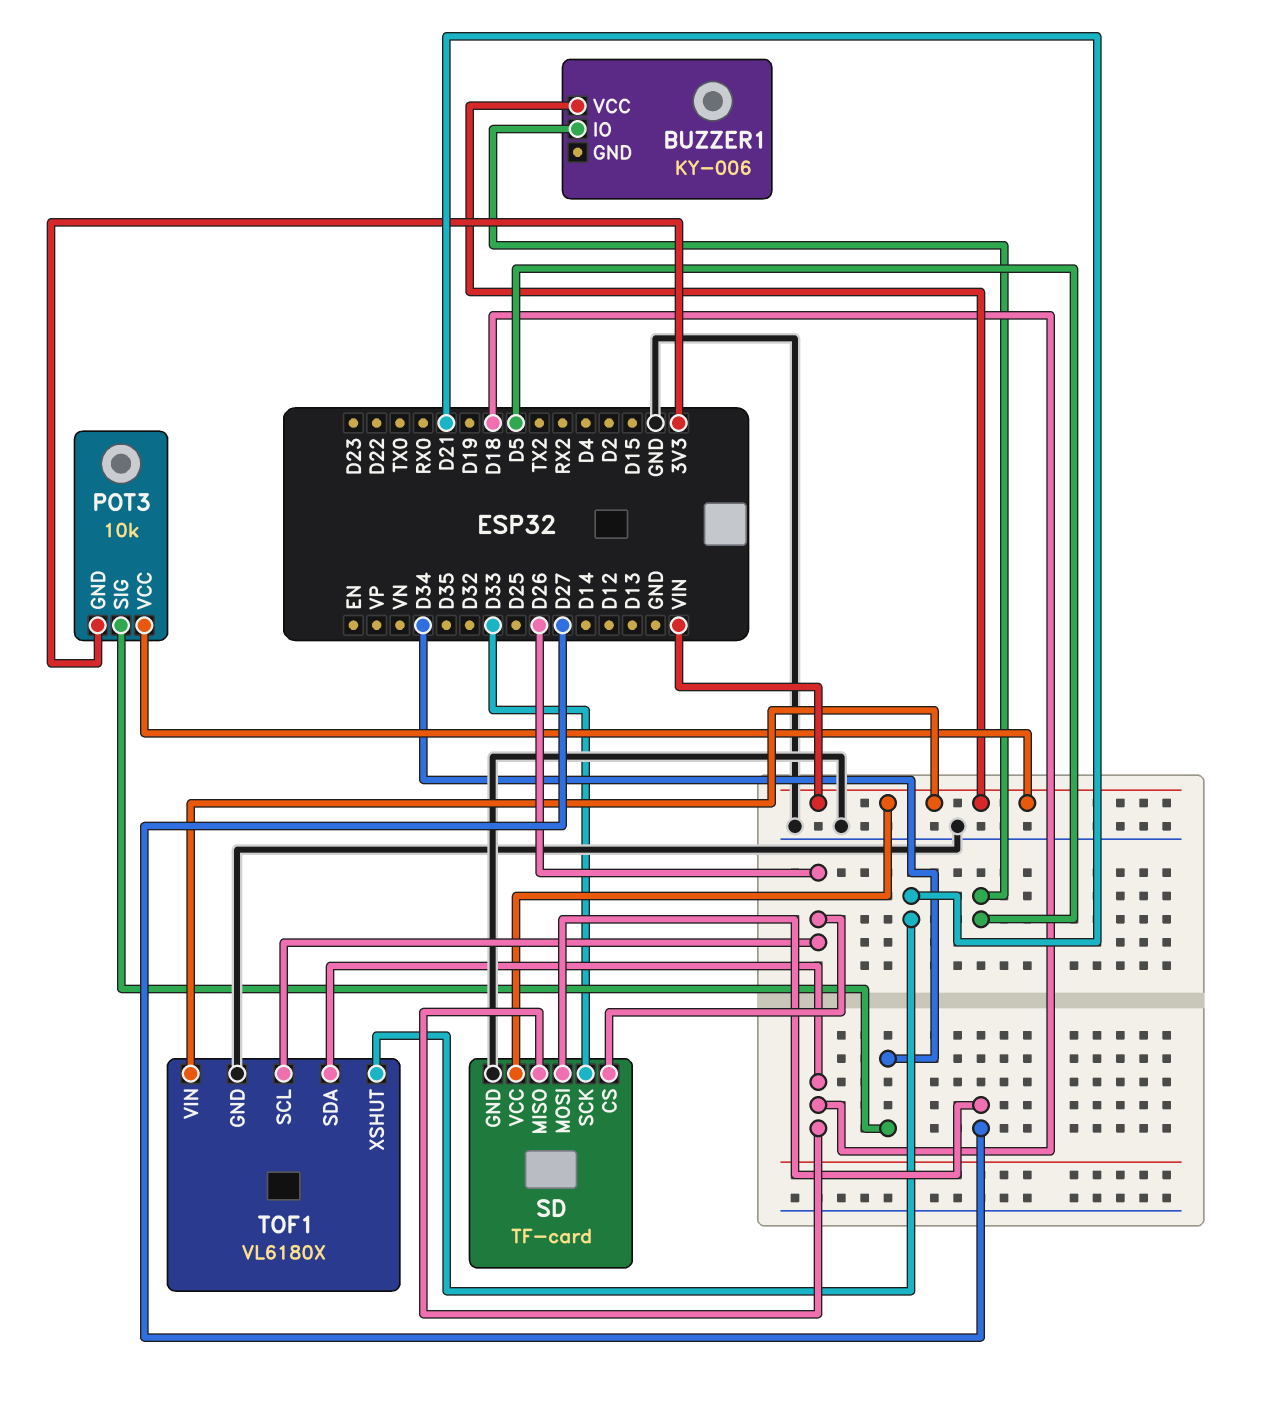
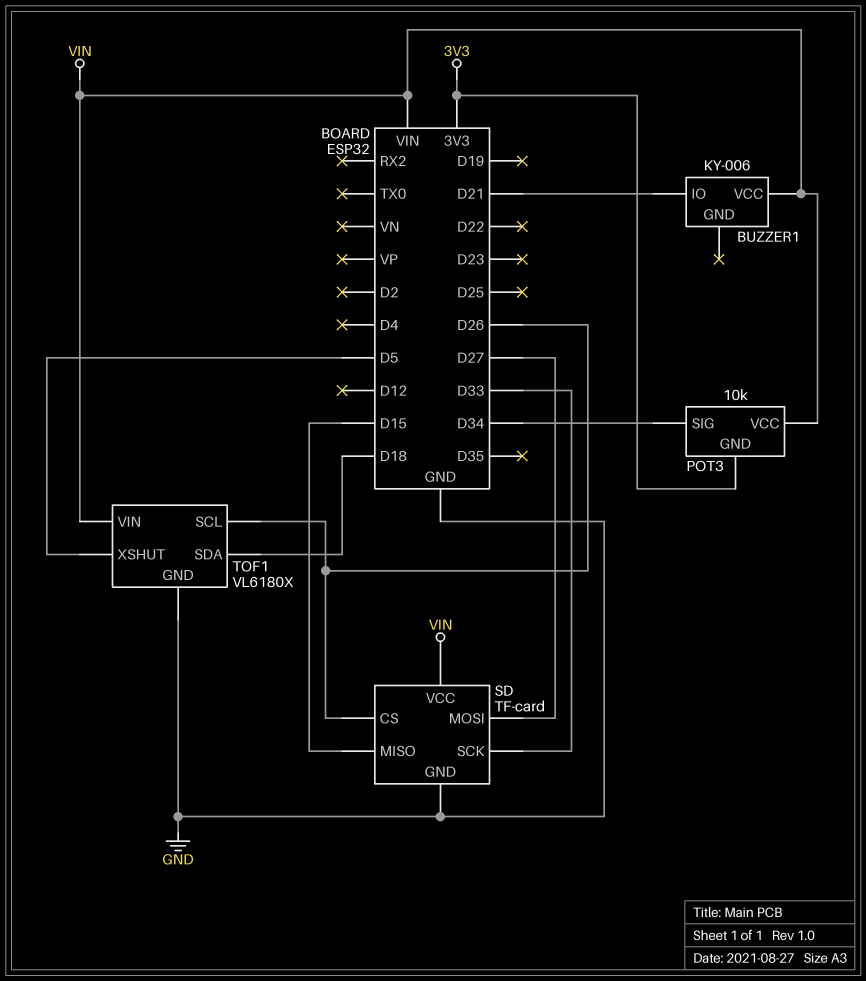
BUZZER1 pin IO: D5 -> D21
SD pin MISO: D18 -> D15
TOF1 pin XSHUT: D21 -> D5

